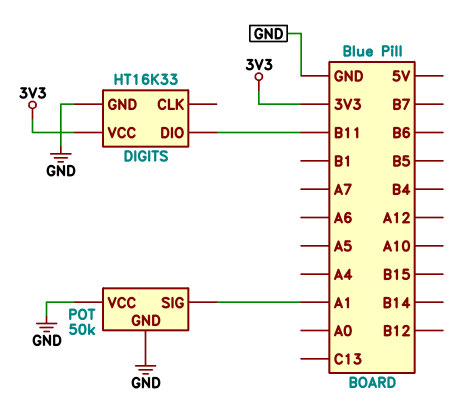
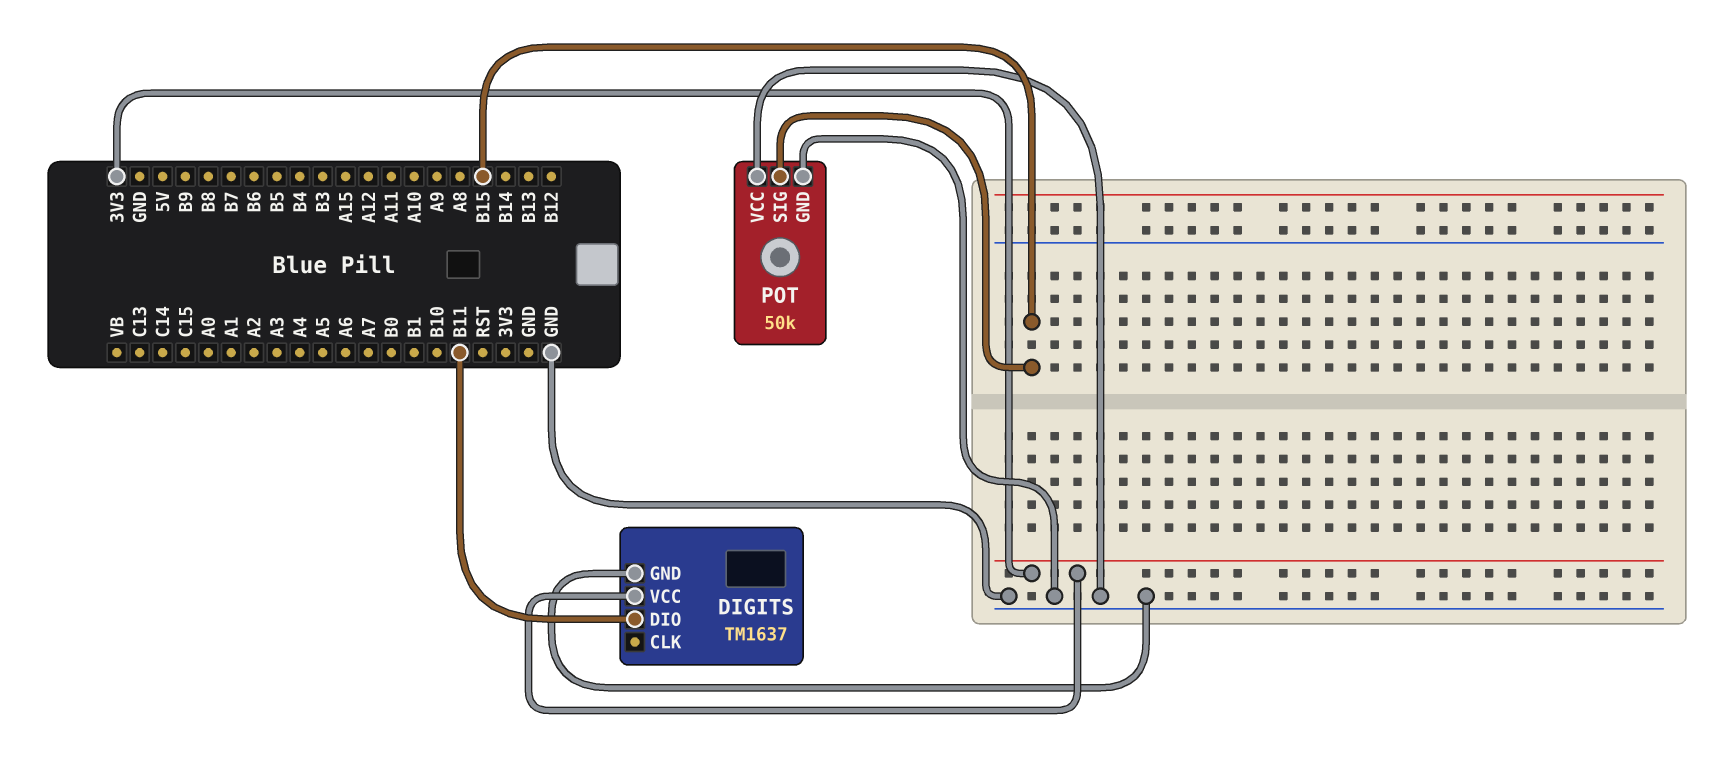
DIGITS: HT16K33 -> TM1637
POT pin SIG: A1 -> B15

